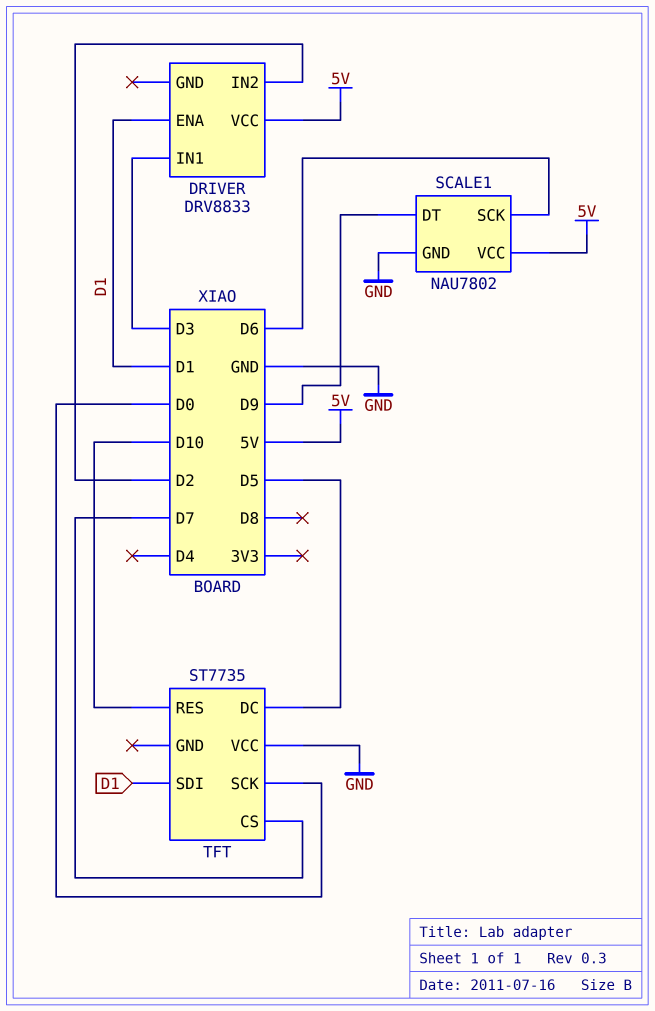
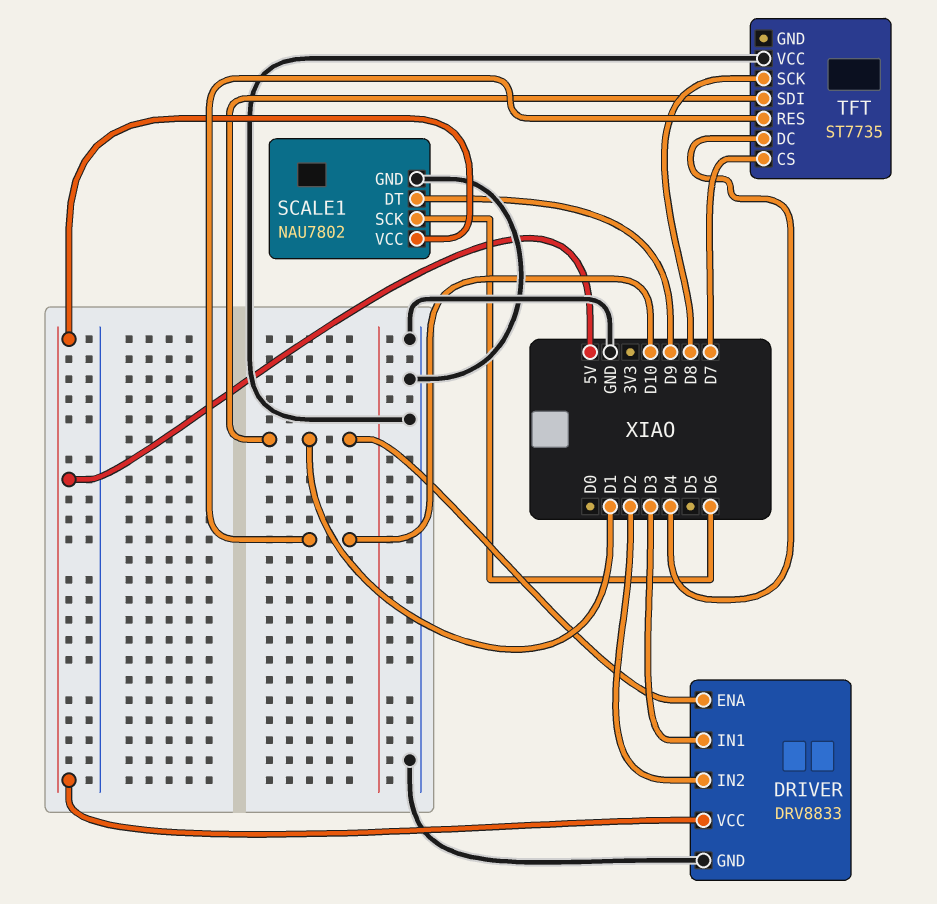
DRIVER pin GND: none -> GND
TFT pin DC: D5 -> D4
TFT pin SCK: D0 -> D8

